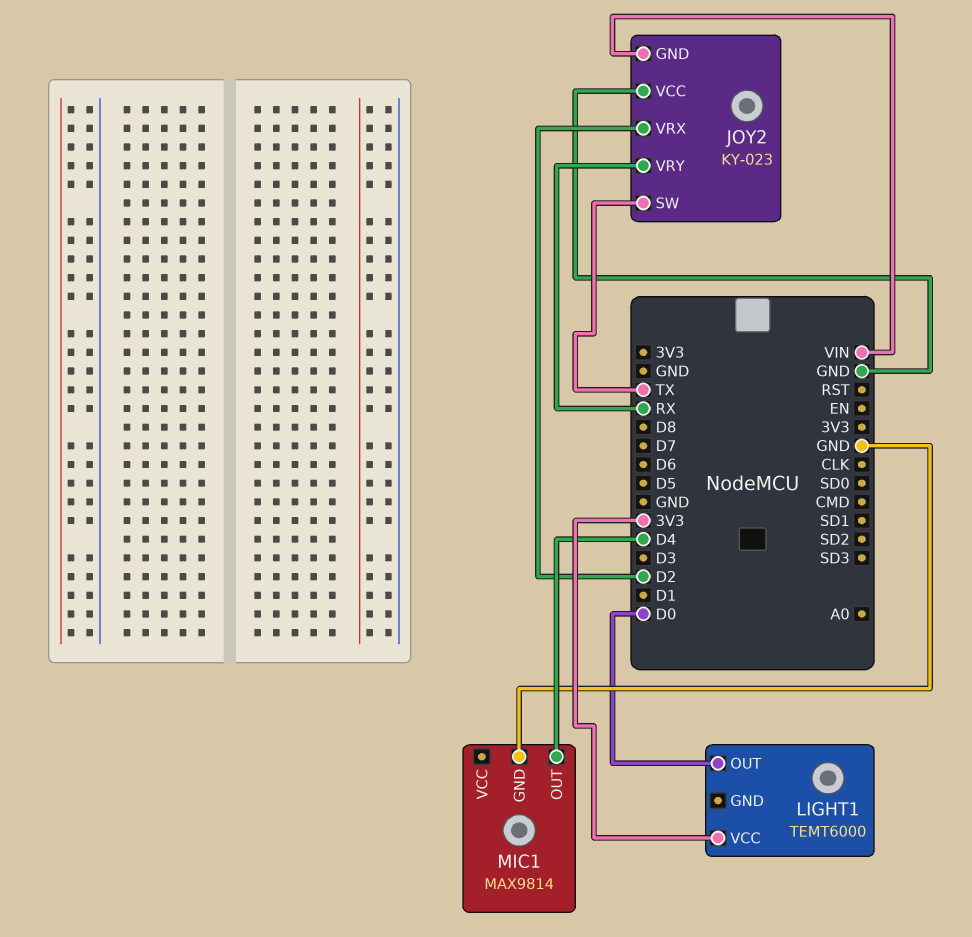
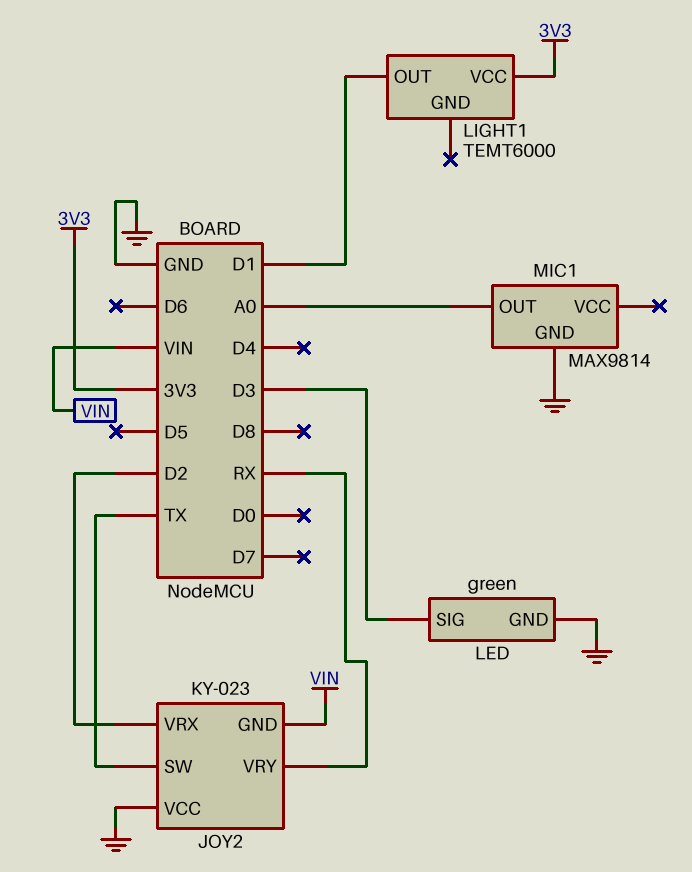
LED: none -> green
LED pin GND: none -> GND
LED pin SIG: none -> D3
LIGHT1 pin OUT: D0 -> D1
MIC1 pin OUT: D4 -> A0

